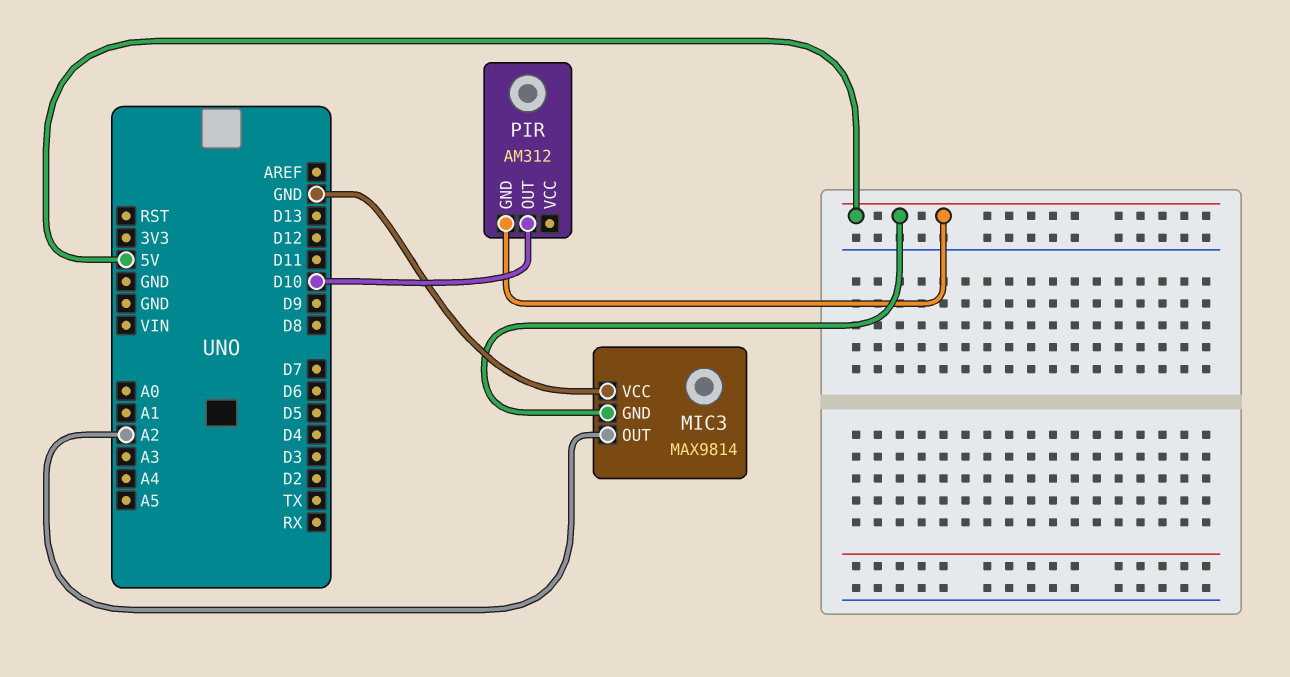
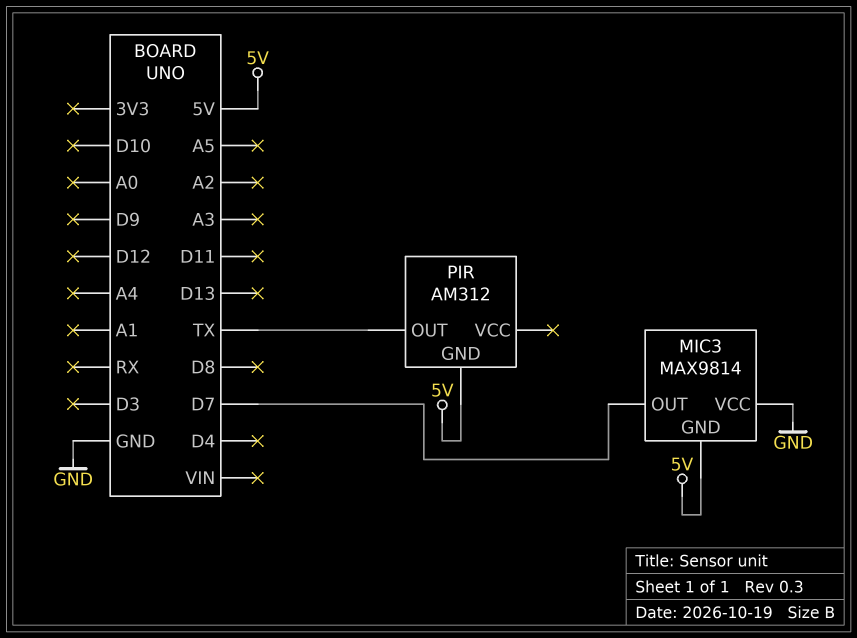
MIC3 pin OUT: A2 -> D7
PIR pin OUT: D10 -> TX

